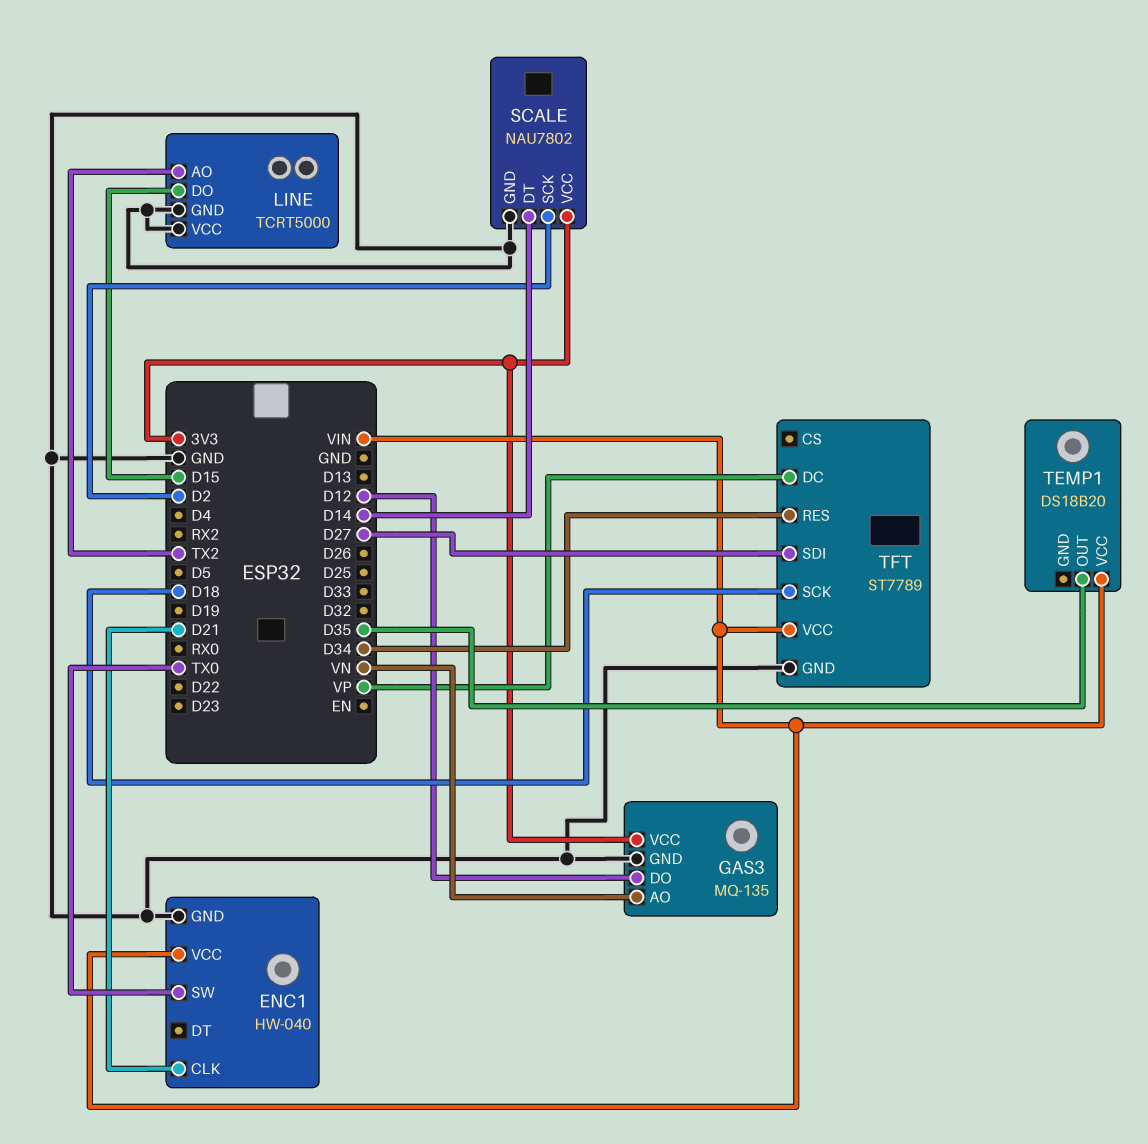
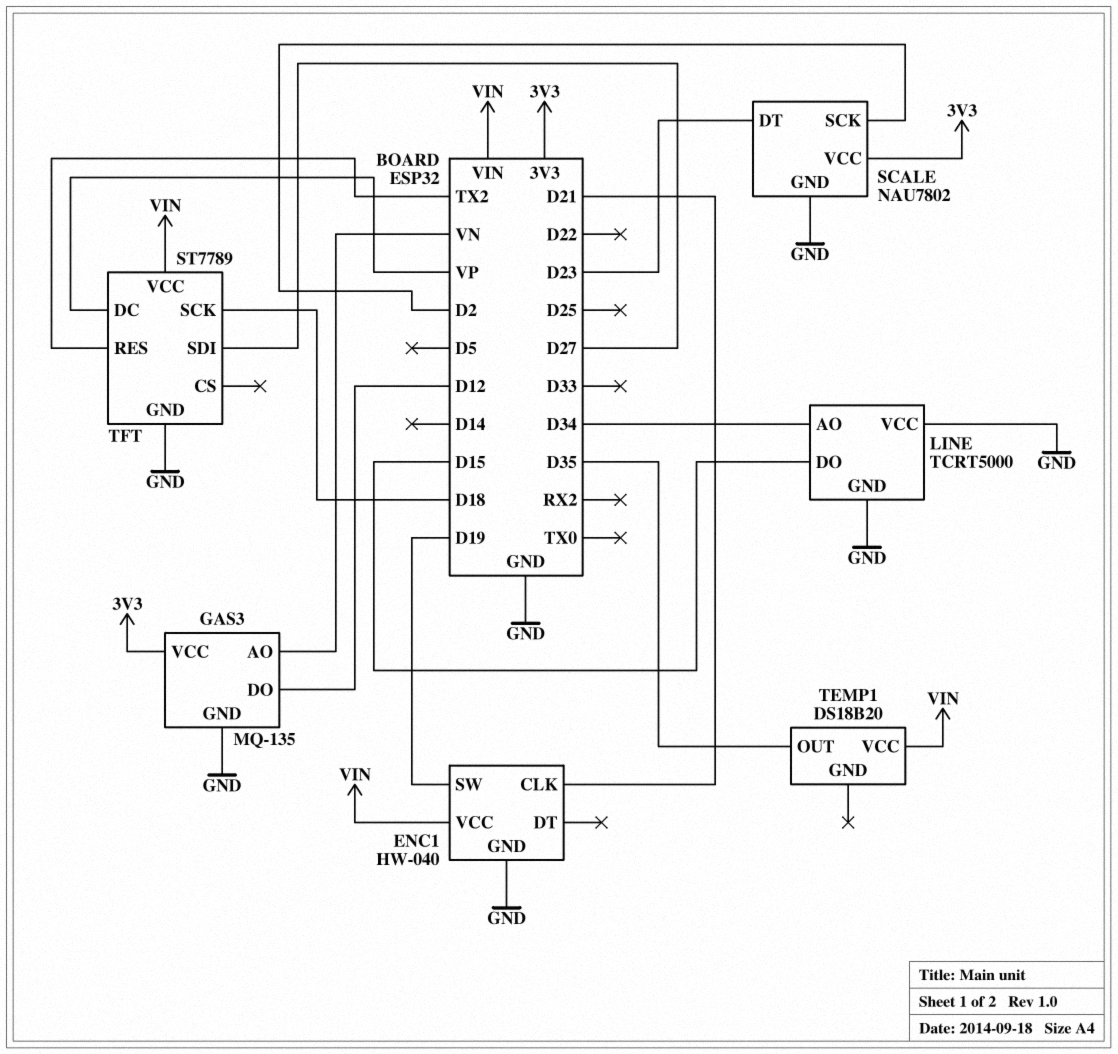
ENC1 pin SW: TX0 -> D19
LINE pin AO: TX2 -> D34
SCALE pin DT: D14 -> D23
TFT pin RES: D34 -> TX2

